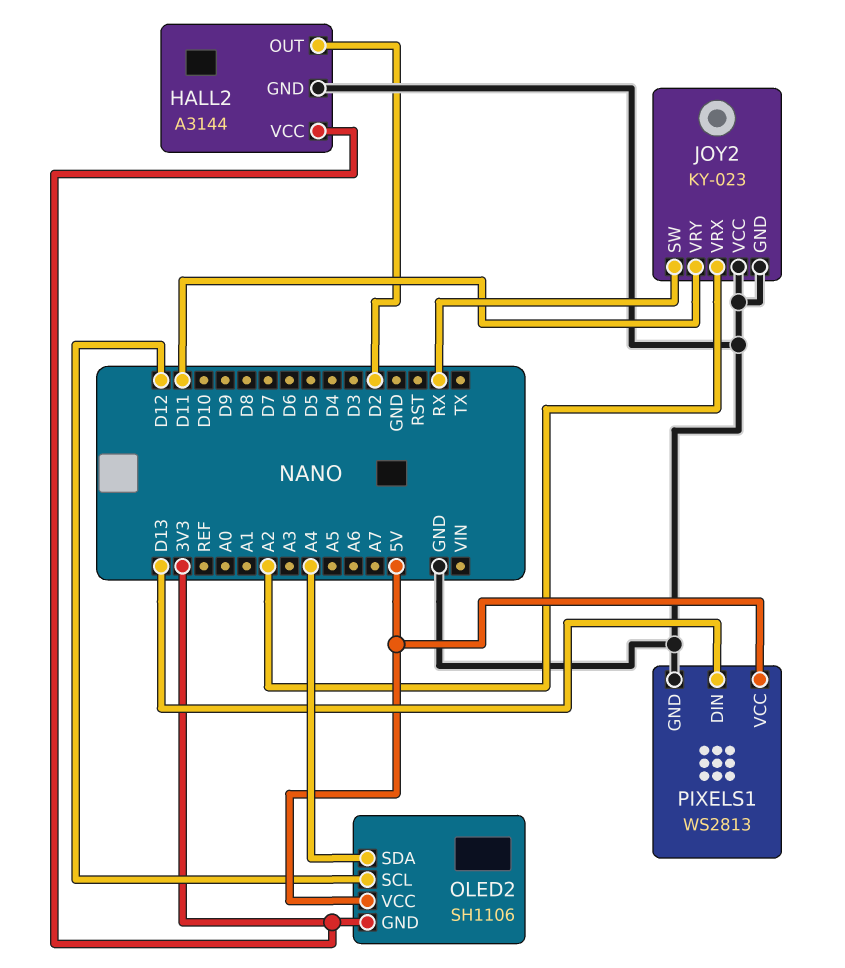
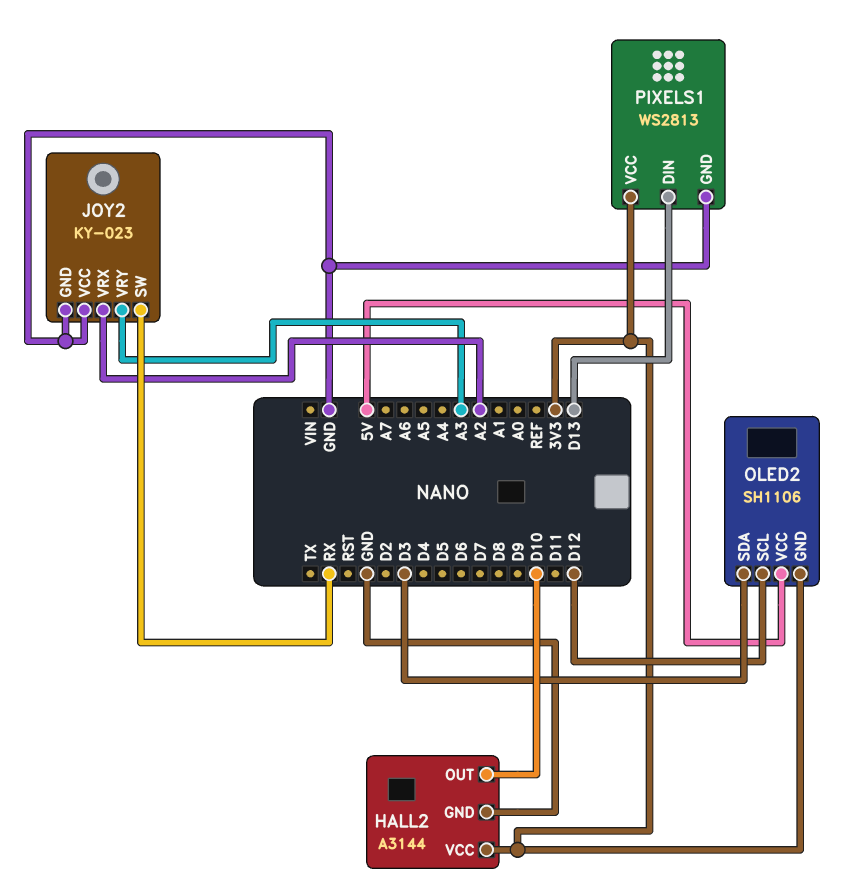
HALL2 pin OUT: D2 -> D10
JOY2 pin VRY: D11 -> A3
OLED2 pin SDA: A4 -> D3
PIXELS1 pin VCC: 5V -> 3V3

